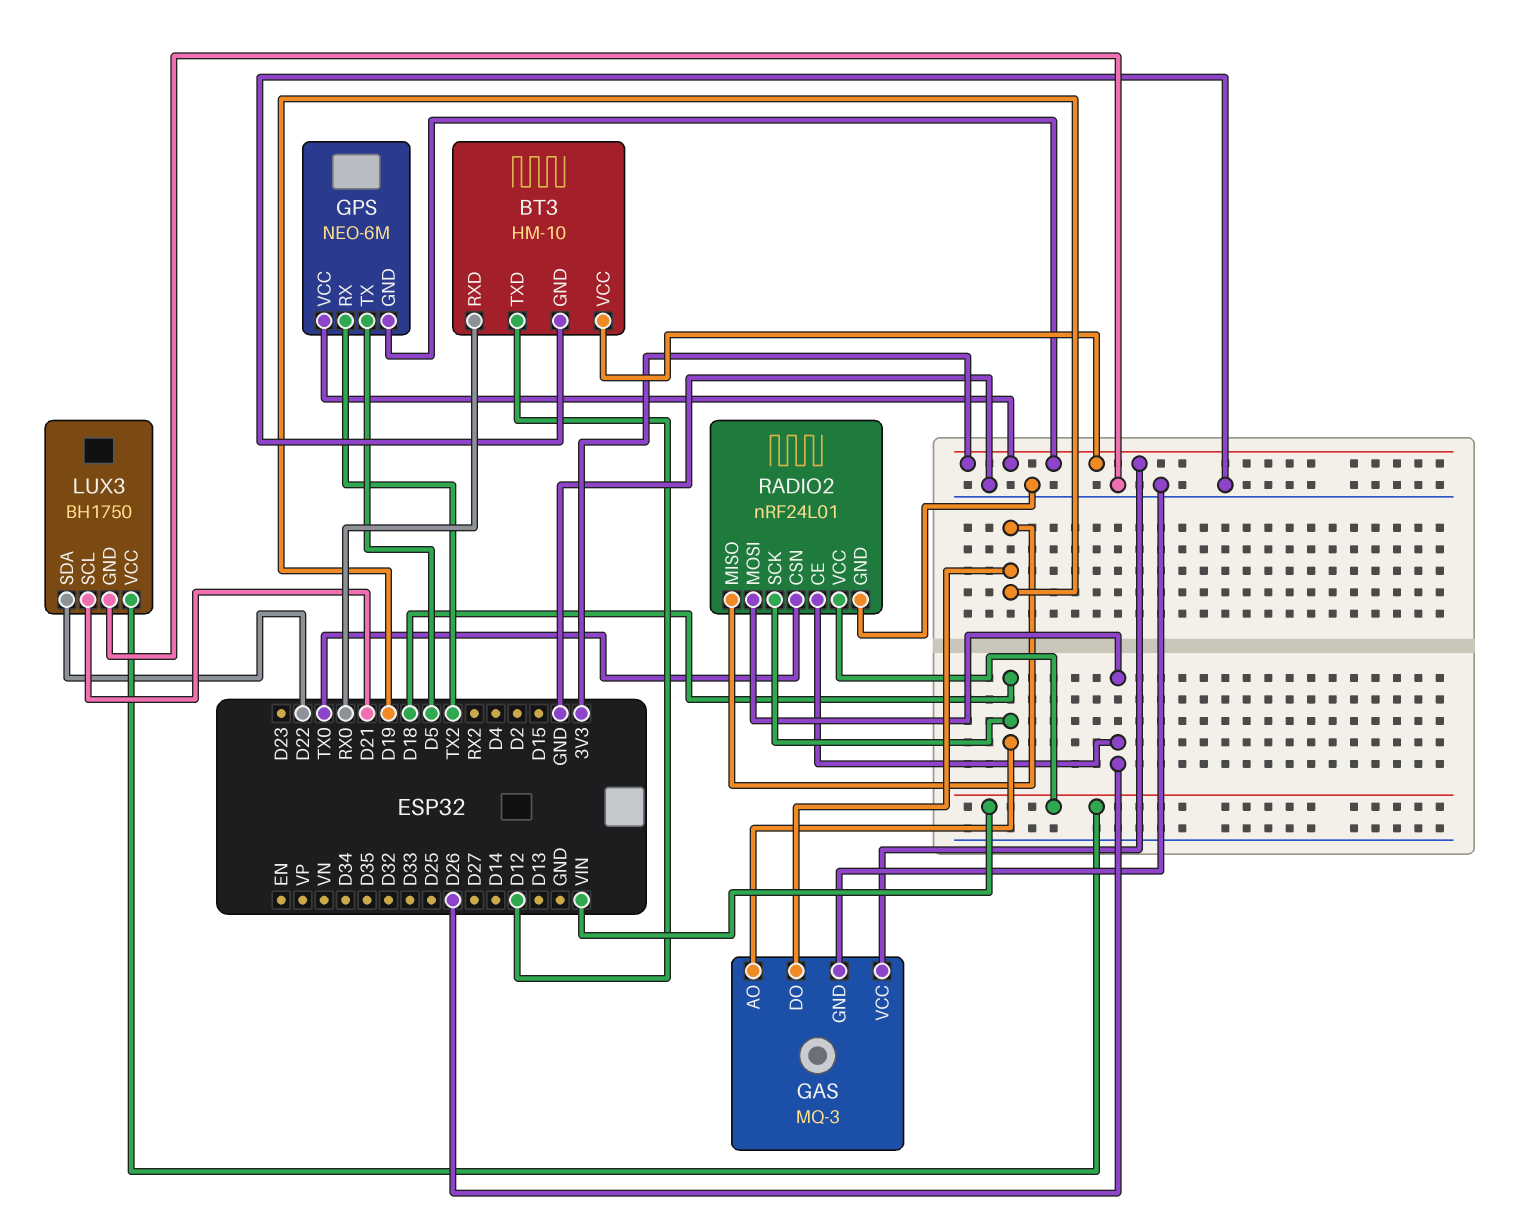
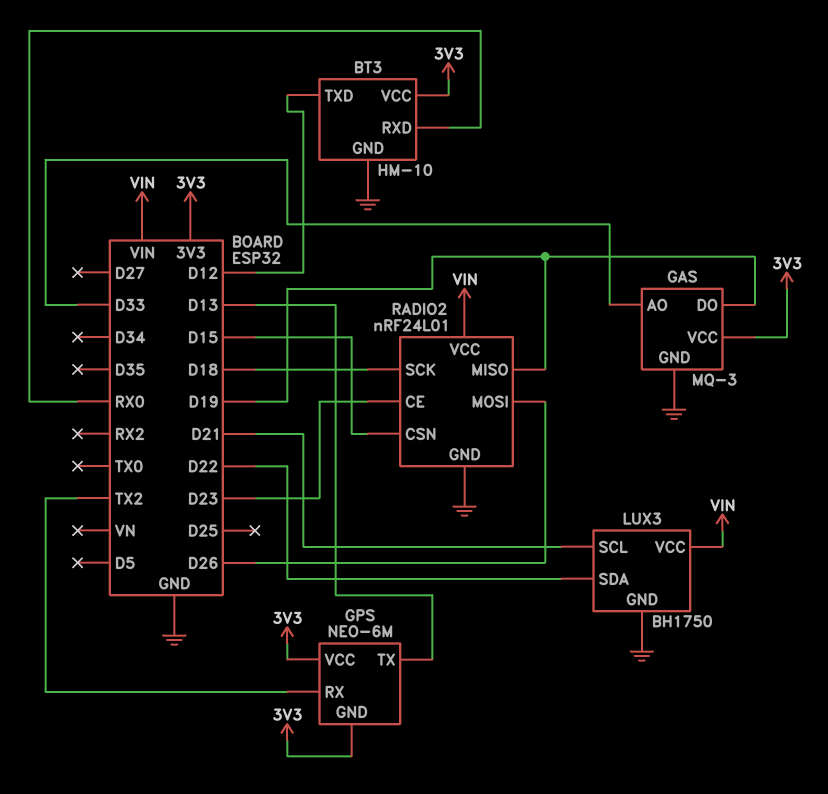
GAS pin AO: D18 -> D33
GPS pin TX: D5 -> D13
RADIO2 pin CE: D26 -> D23
RADIO2 pin CSN: TX0 -> D15

